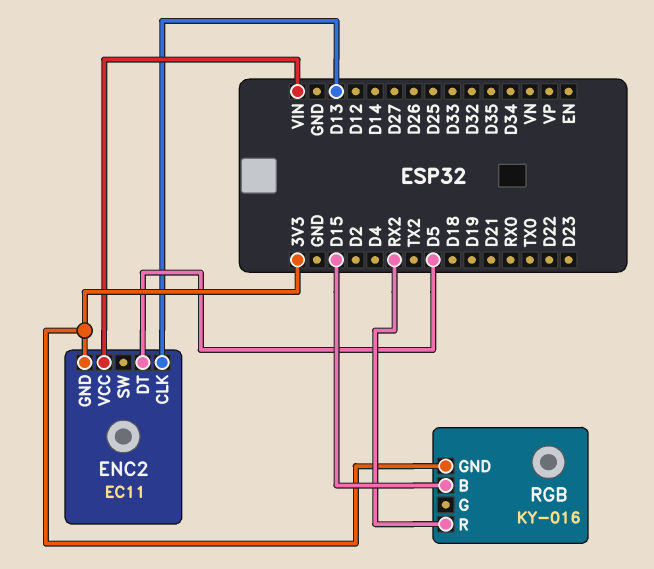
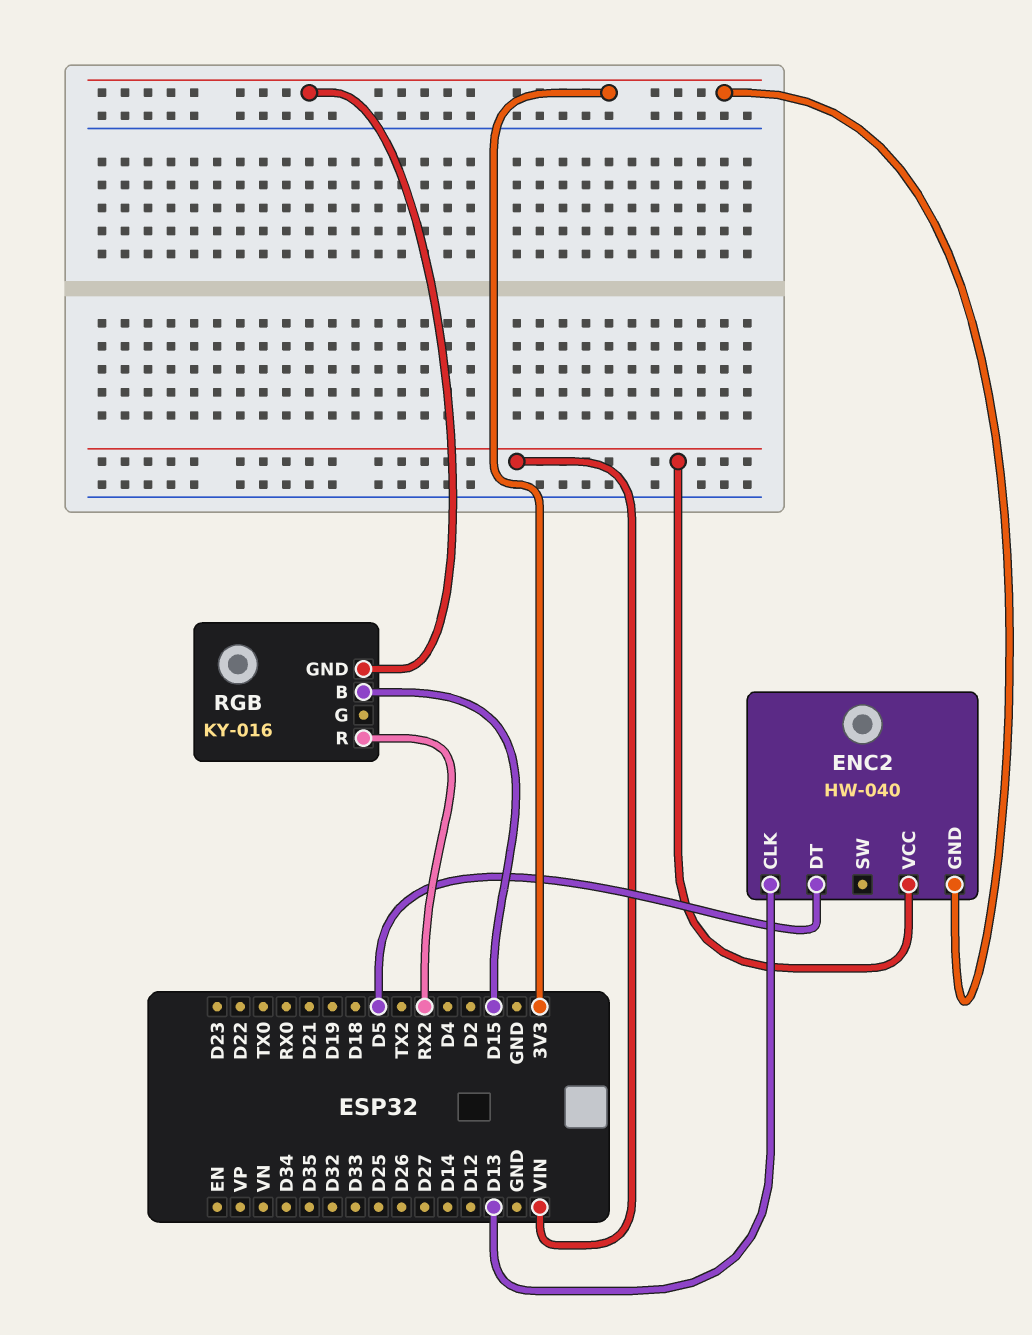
ENC2: EC11 -> HW-040

